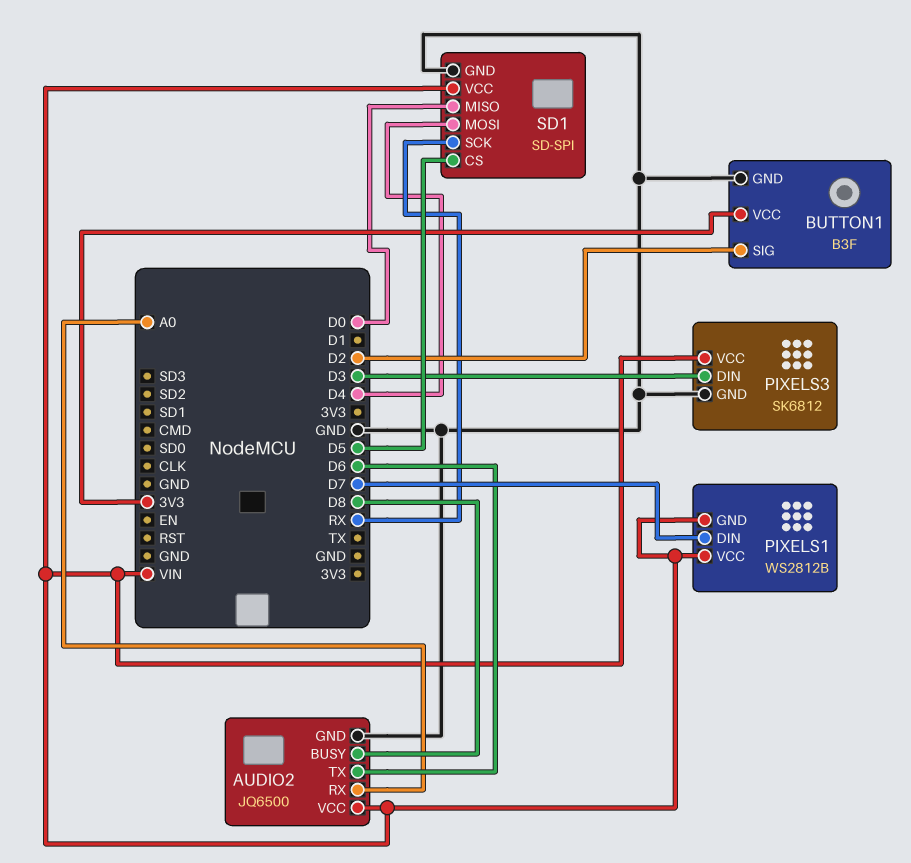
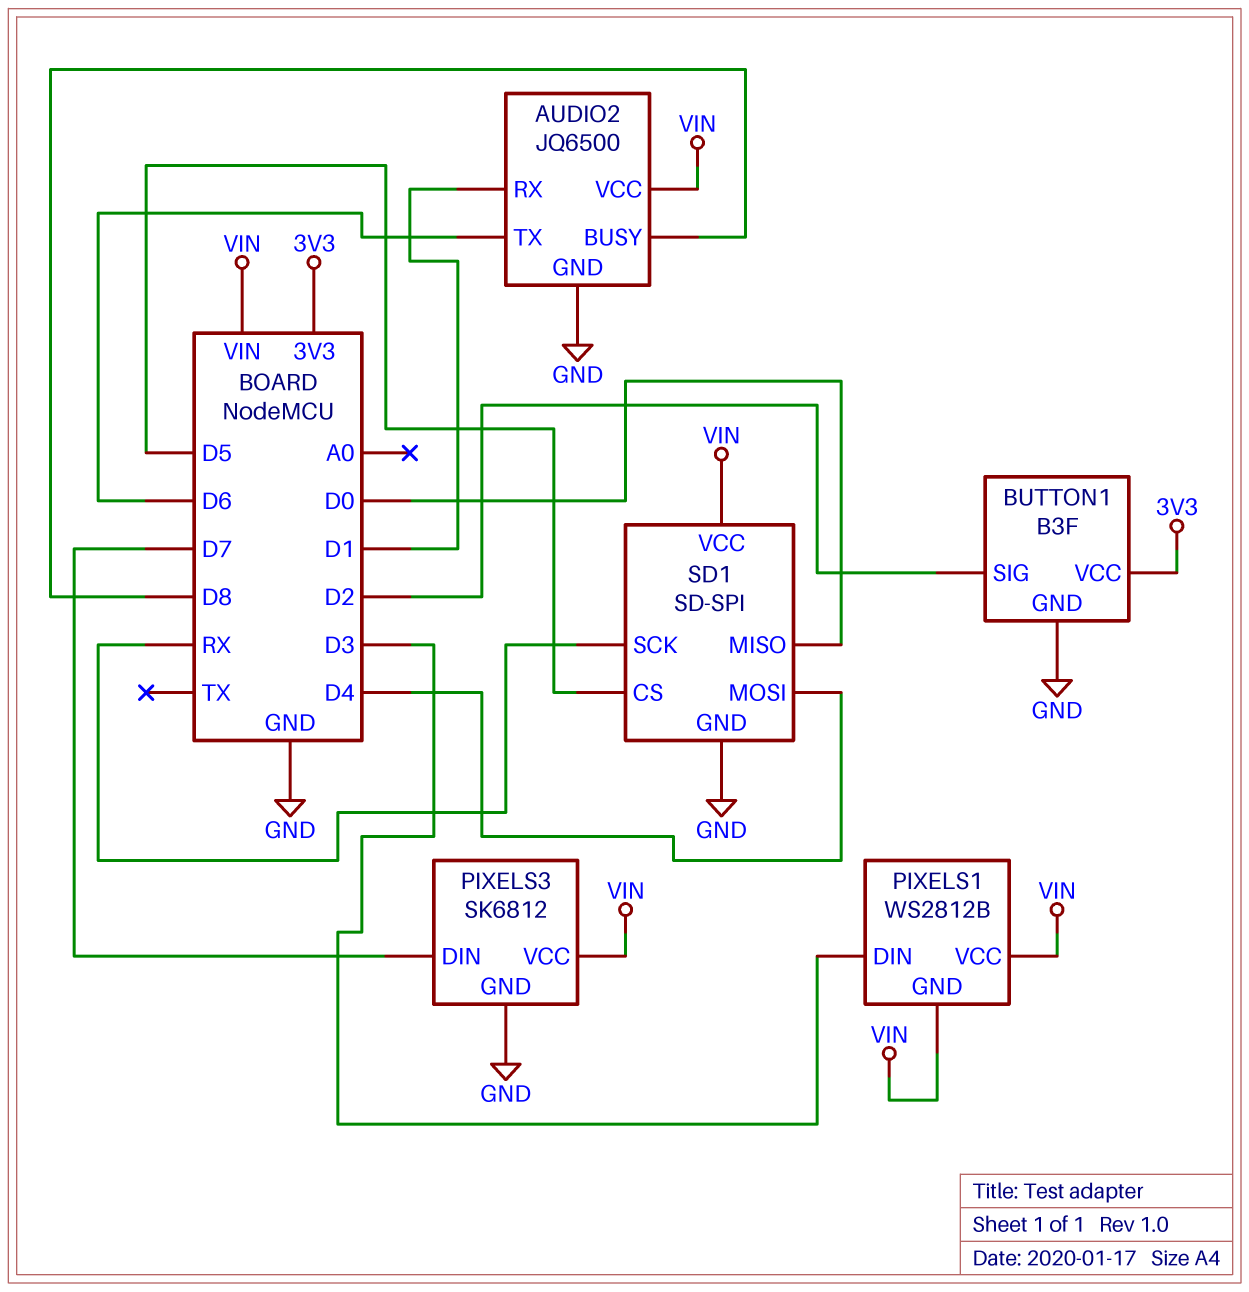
AUDIO2 pin RX: A0 -> D1
PIXELS1 pin DIN: D7 -> D3
PIXELS3 pin DIN: D3 -> D7

